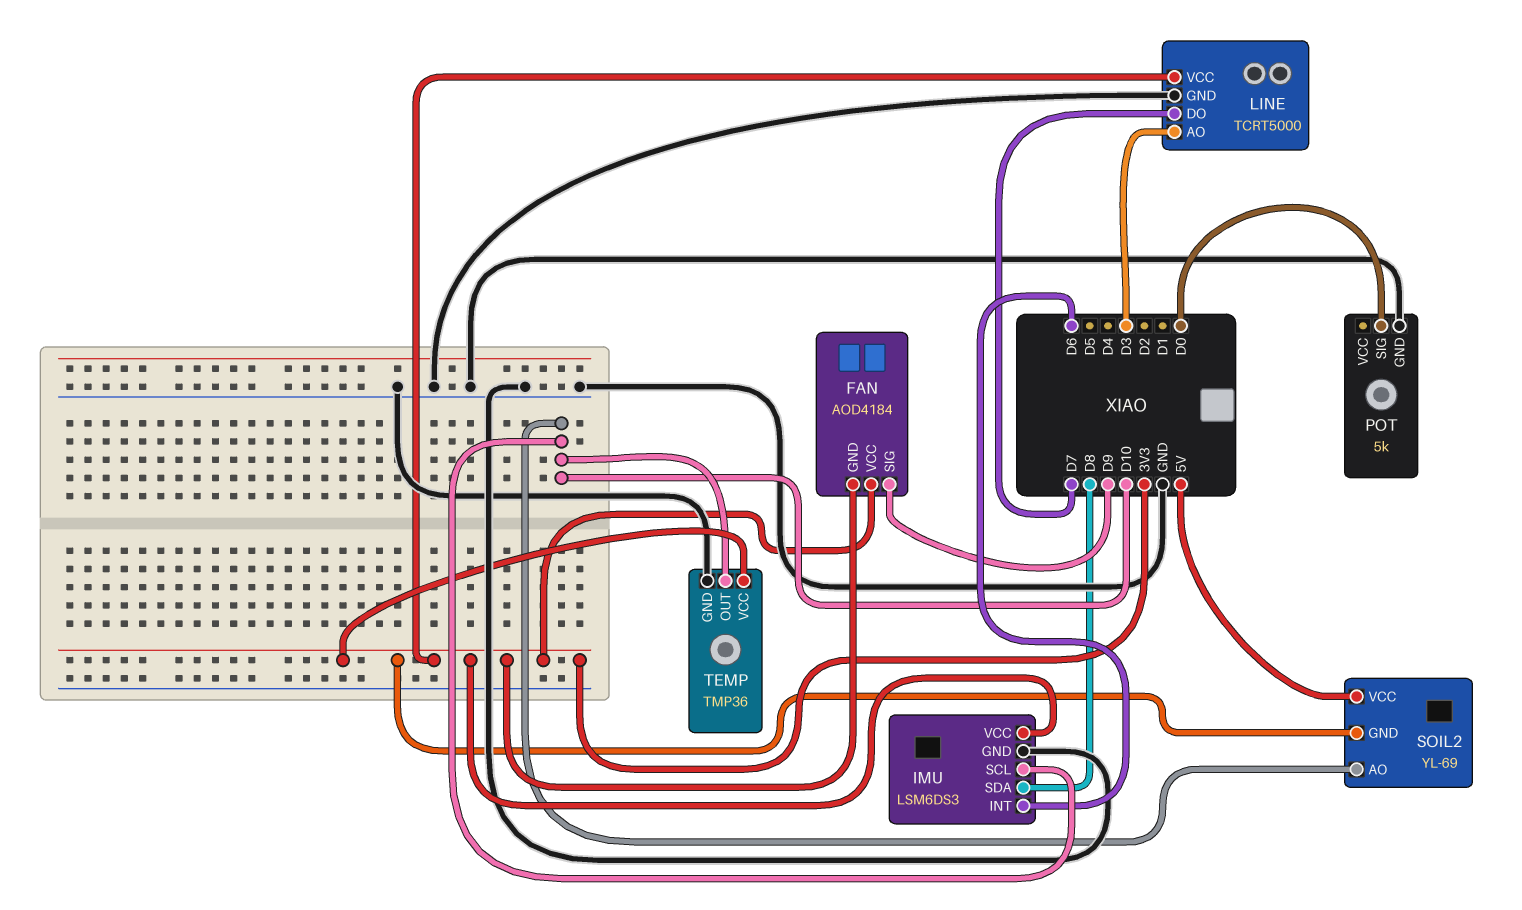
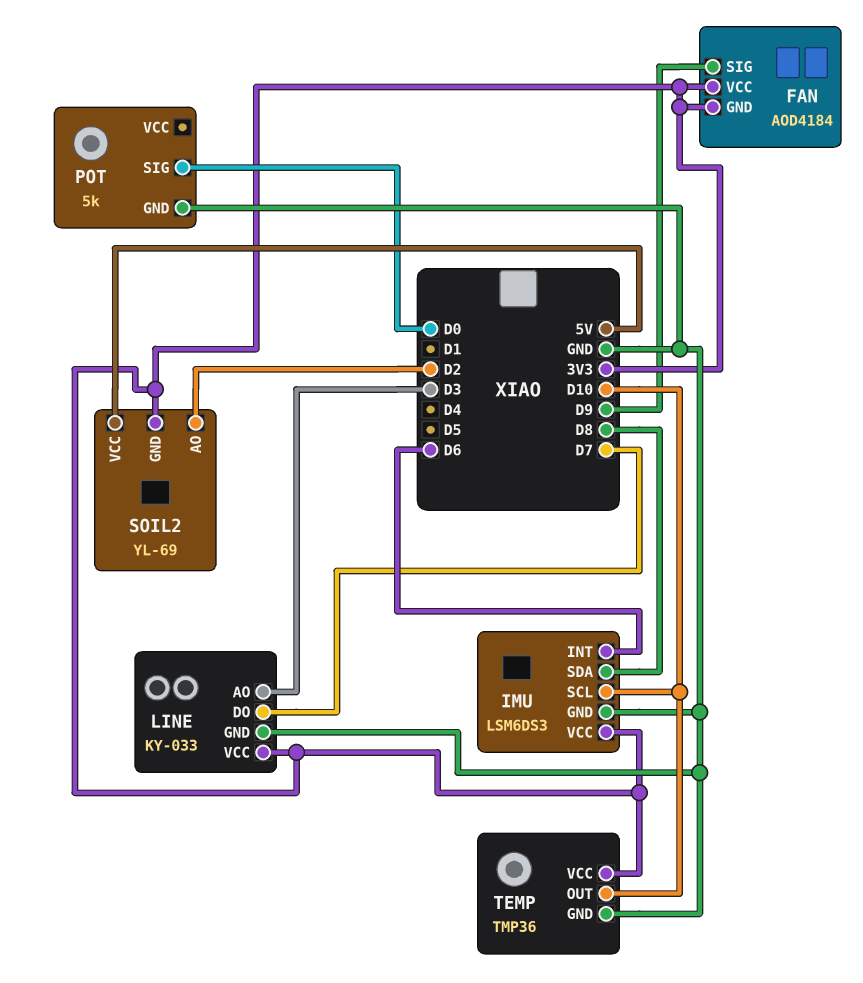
LINE: TCRT5000 -> KY-033
SOIL2 pin AO: D10 -> D2

